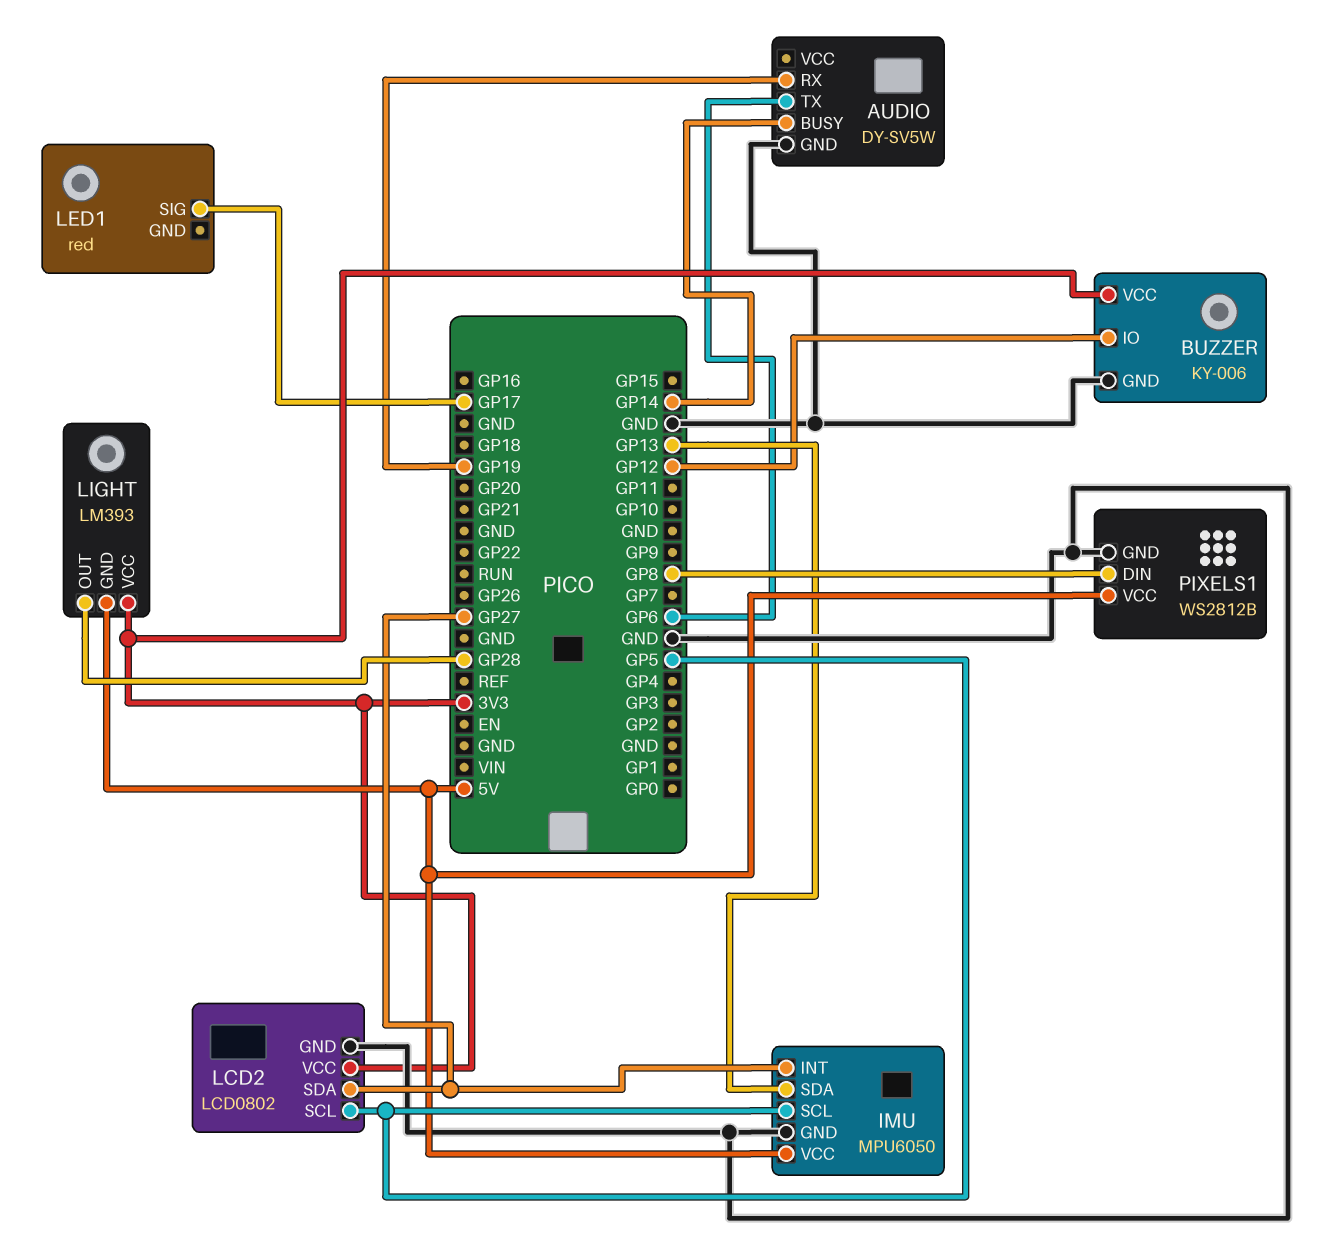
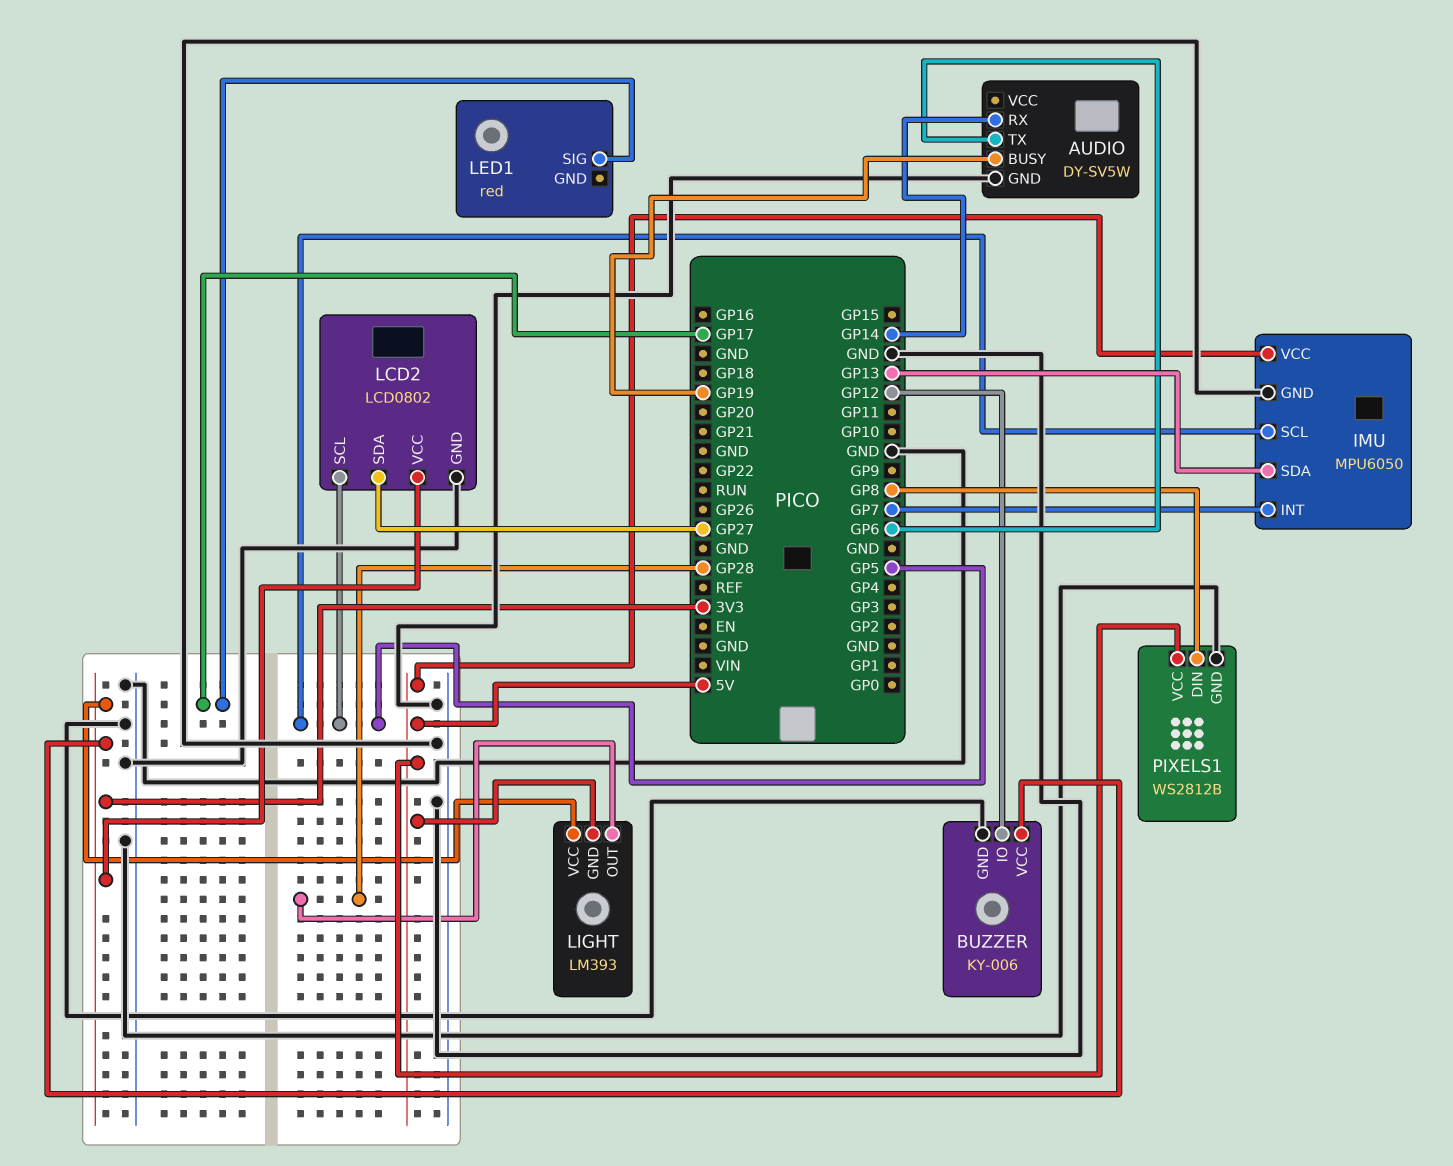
AUDIO pin BUSY: GP14 -> GP19
AUDIO pin RX: GP19 -> GP14
IMU pin INT: GP27 -> GP7

